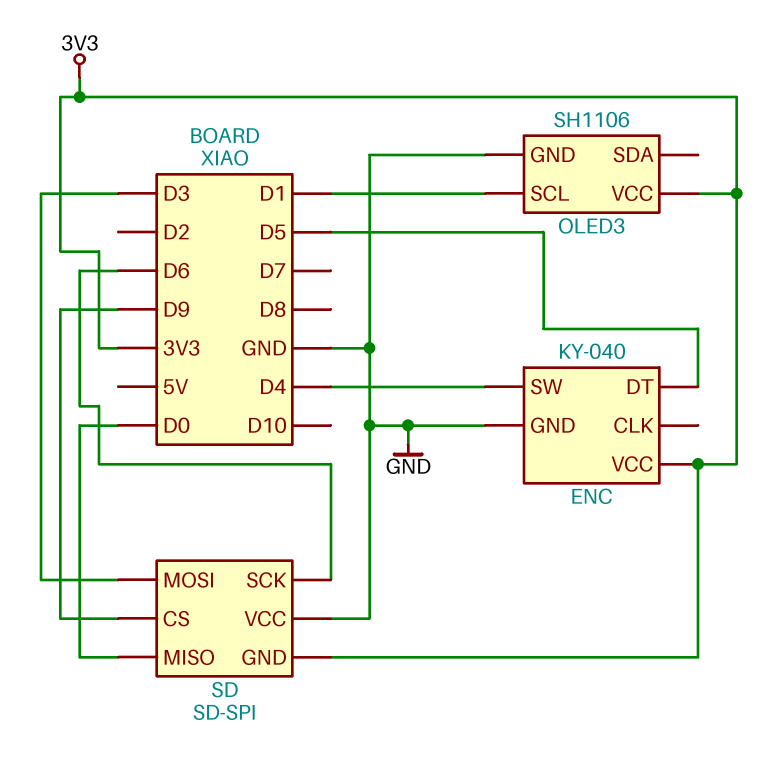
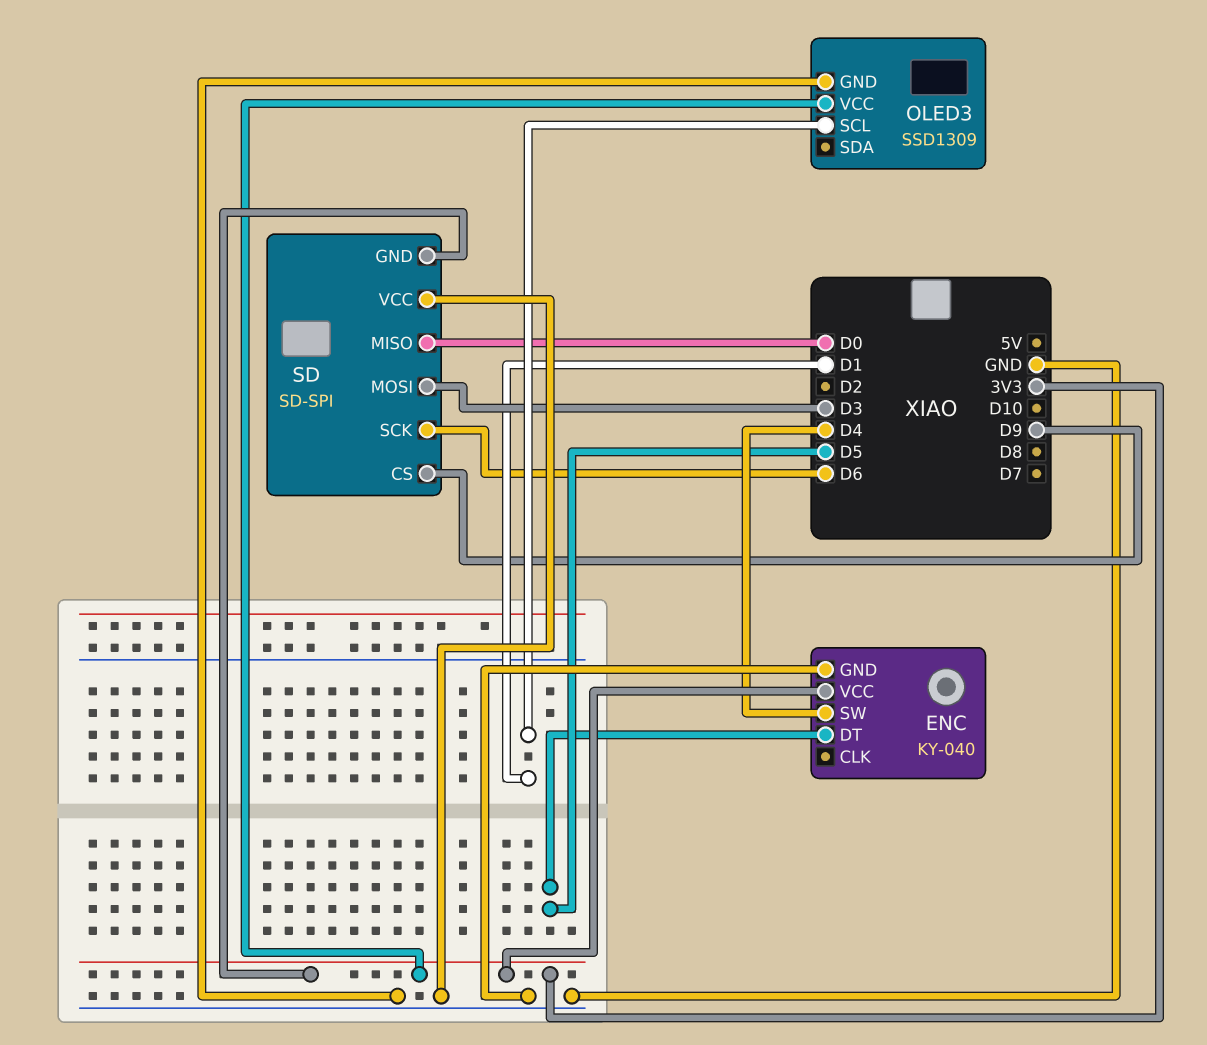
OLED3: SH1106 -> SSD1309

